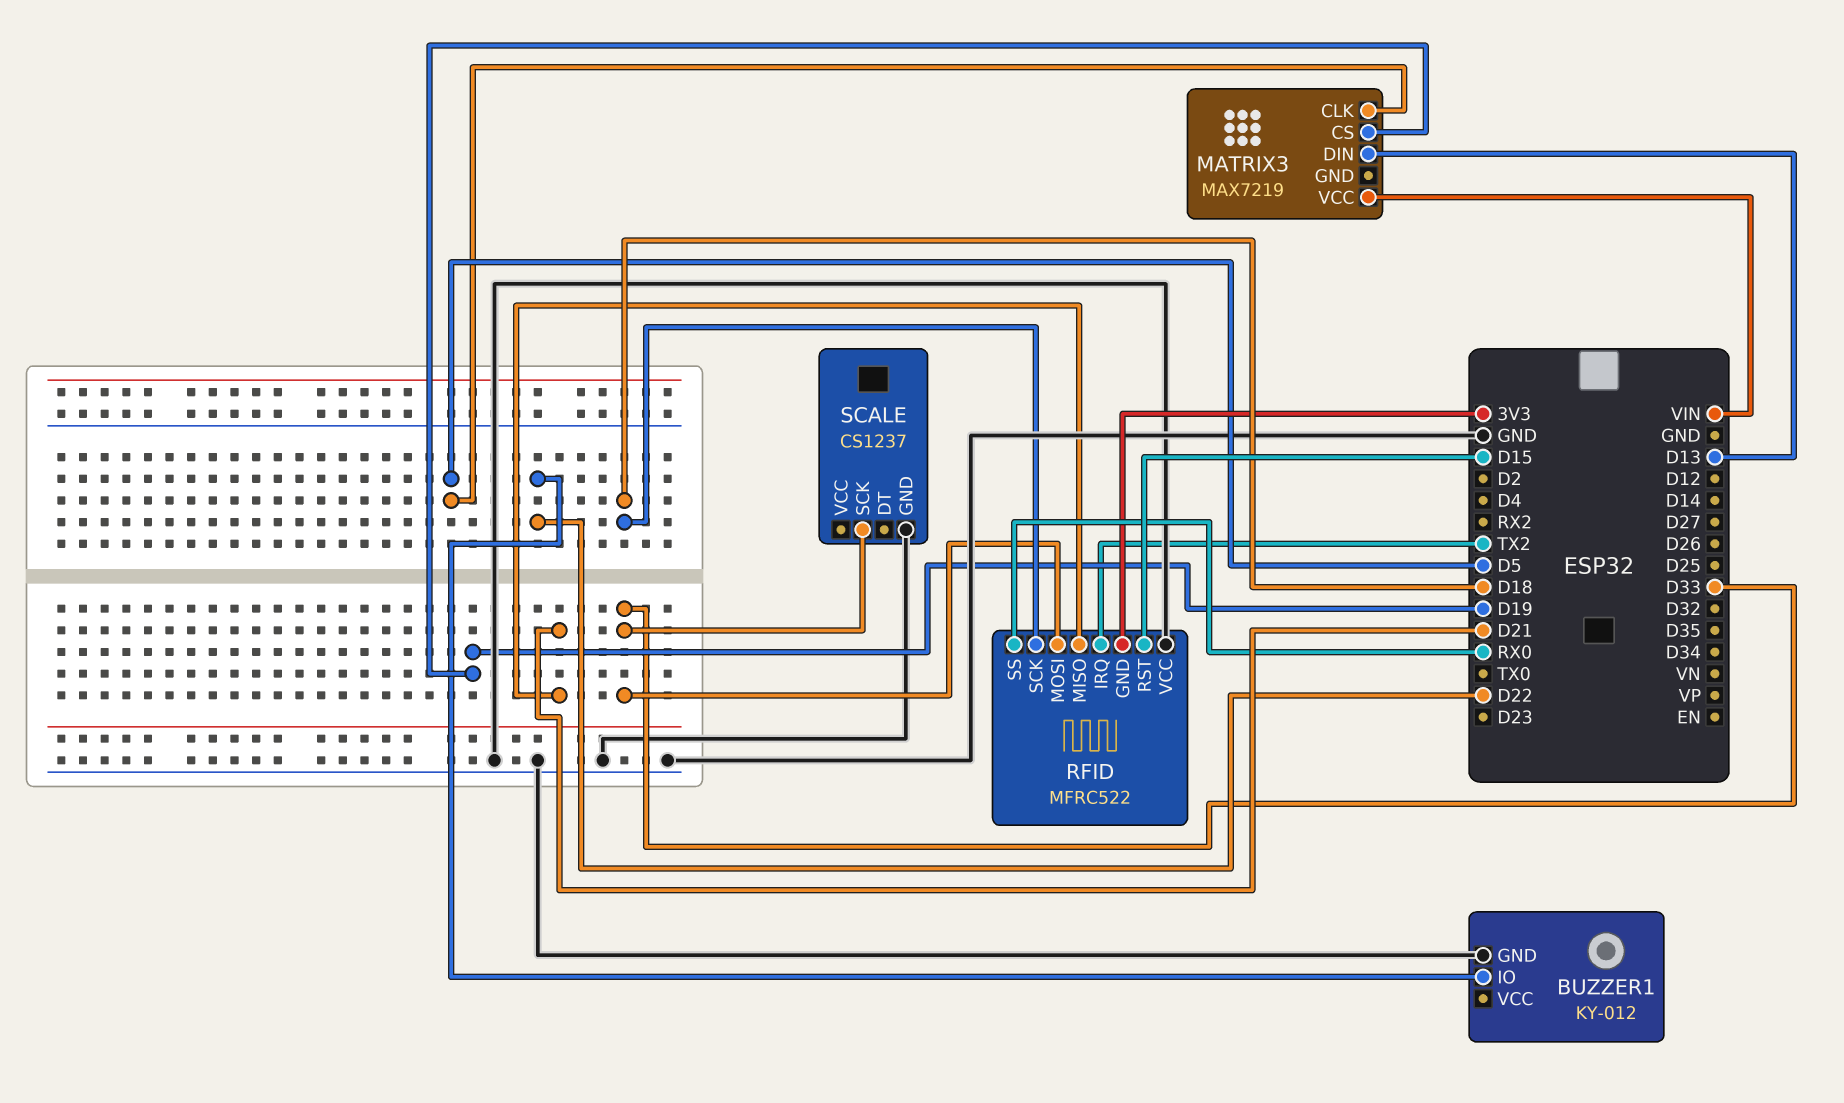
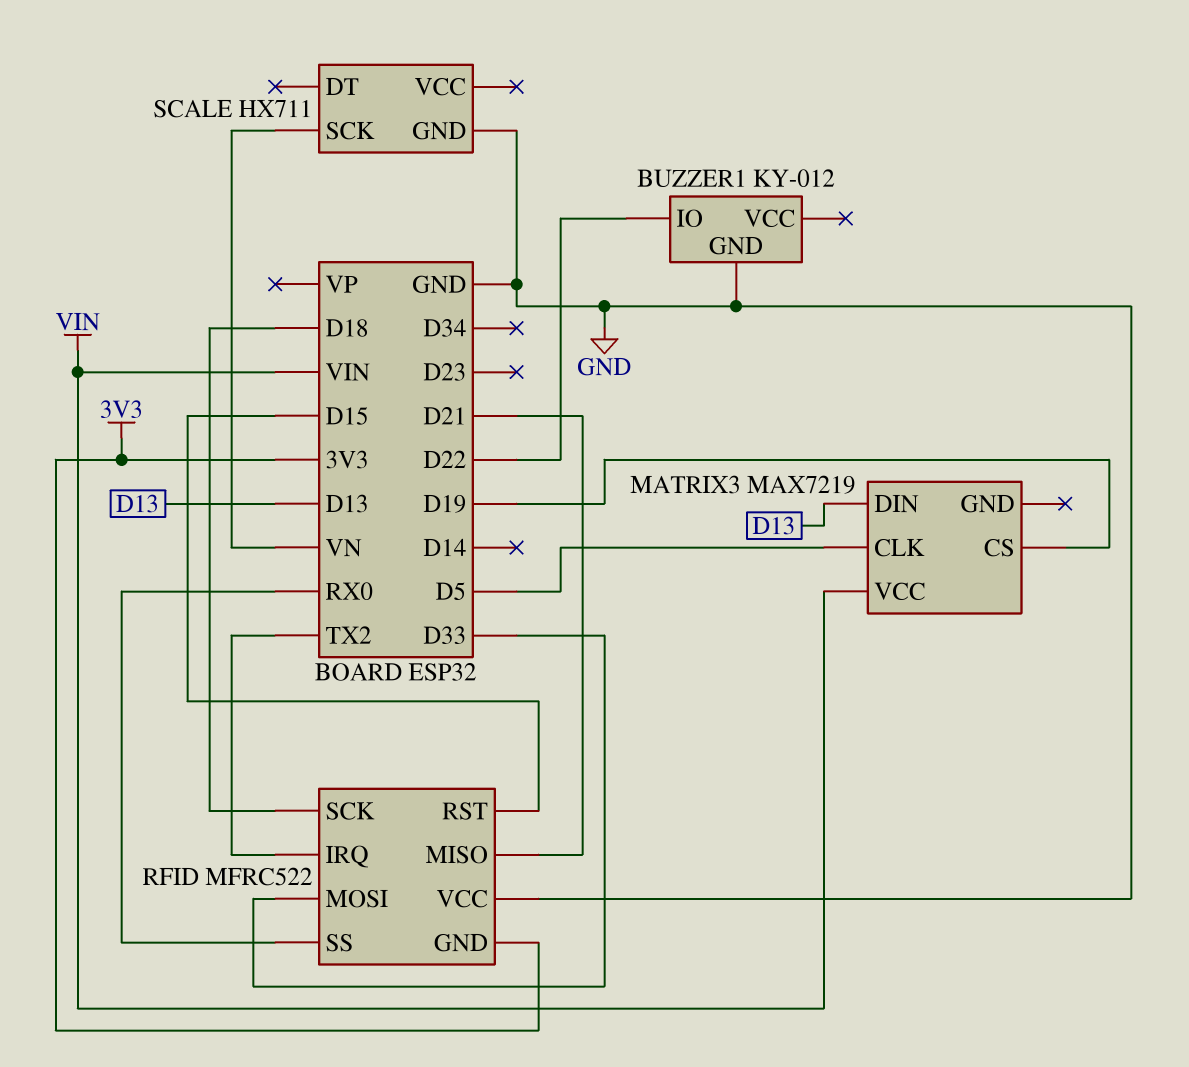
SCALE: CS1237 -> HX711
SCALE pin SCK: D33 -> VN

